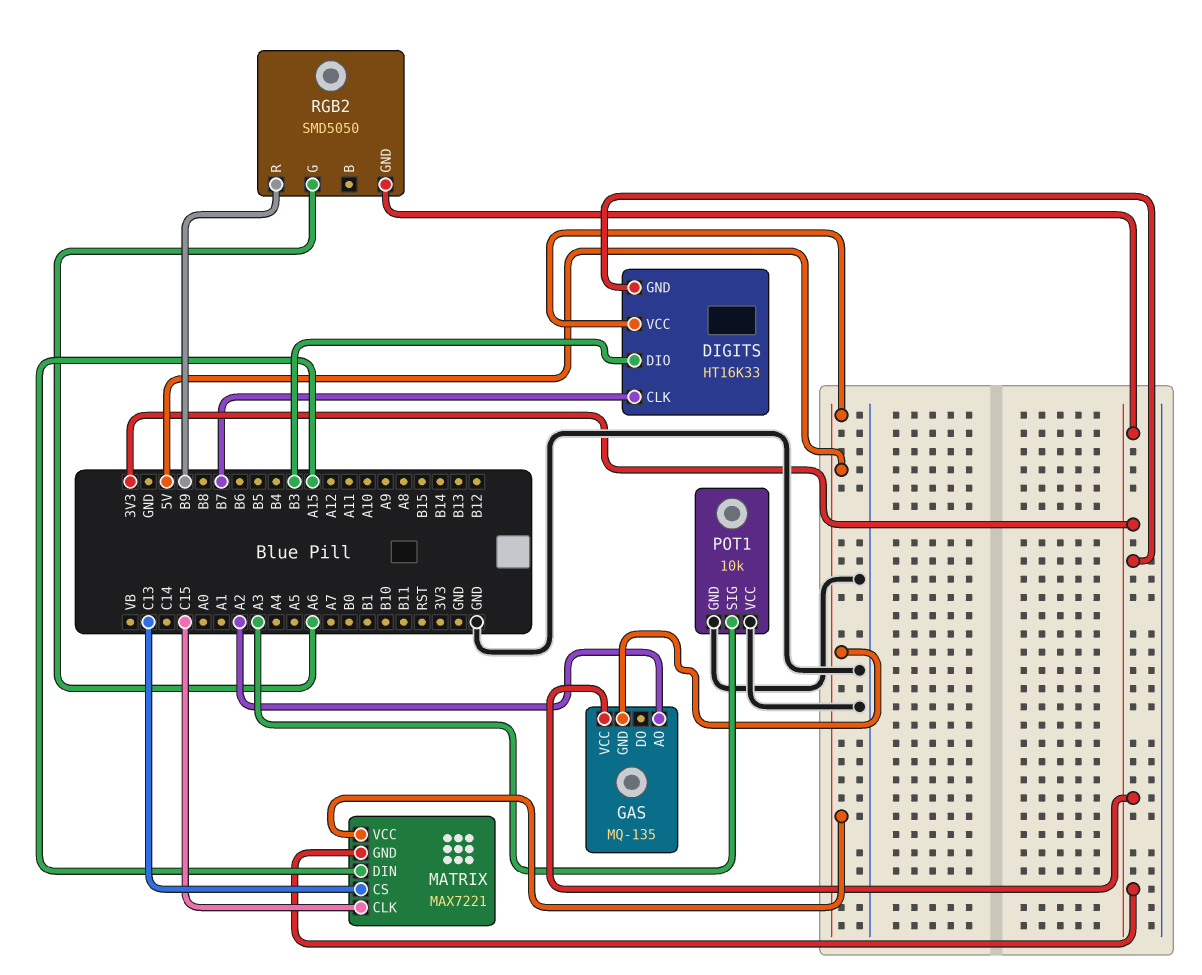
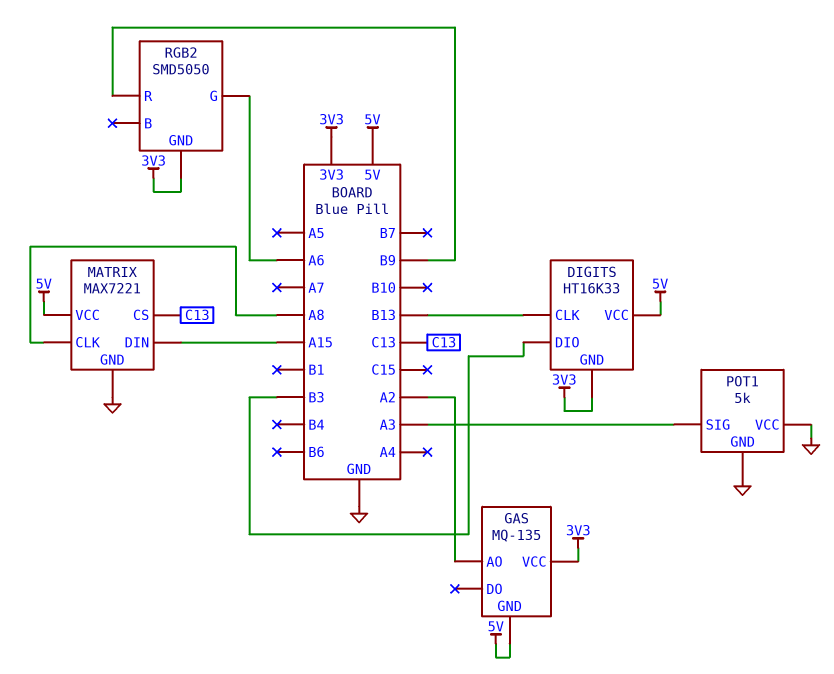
DIGITS pin CLK: B7 -> B13
MATRIX pin CLK: C15 -> A8
MATRIX pin GND: 3V3 -> GND
POT1: 10k -> 5k

